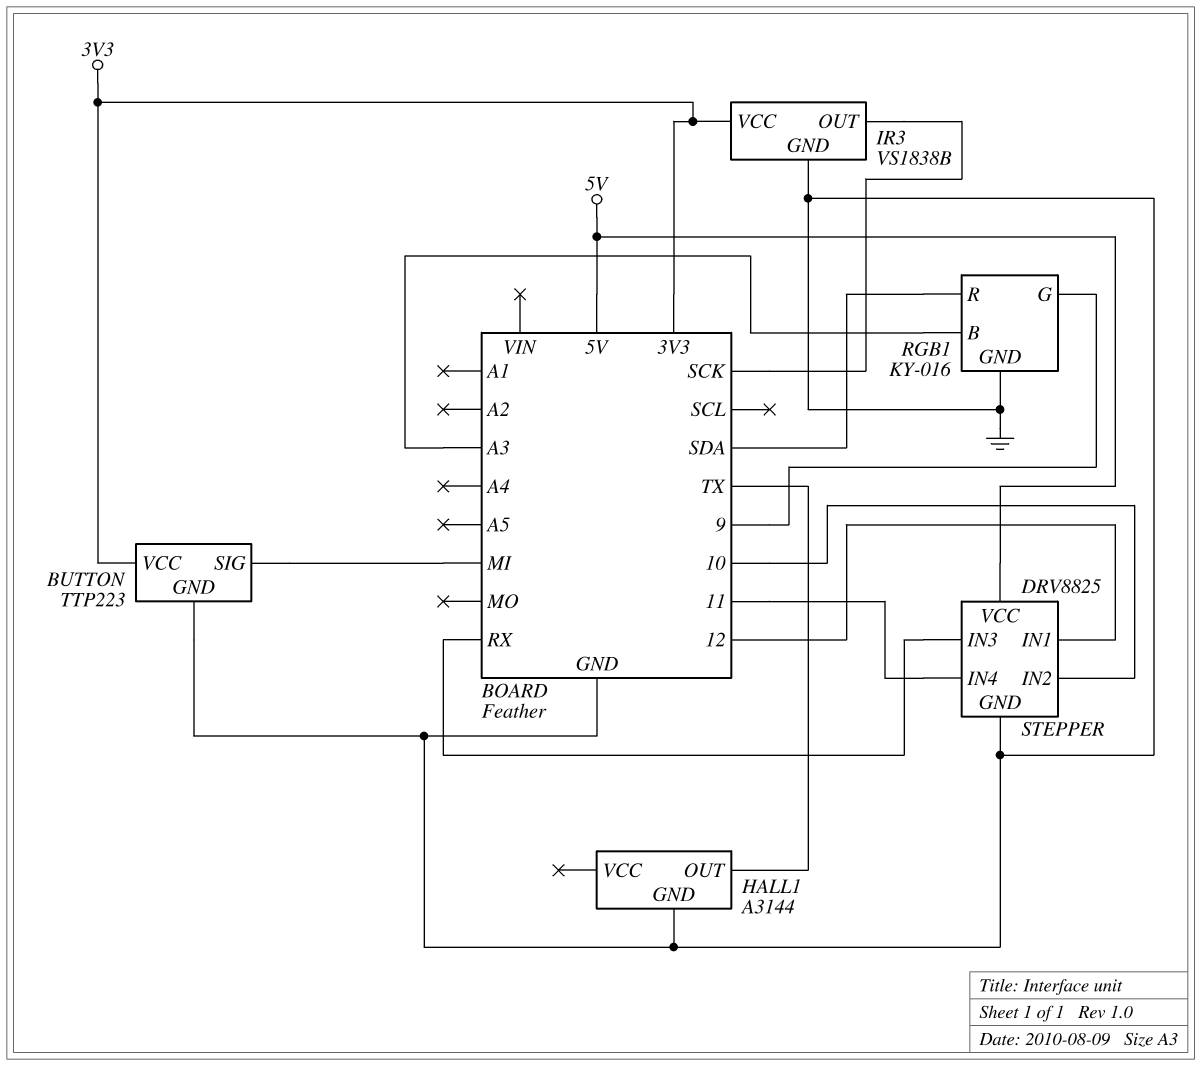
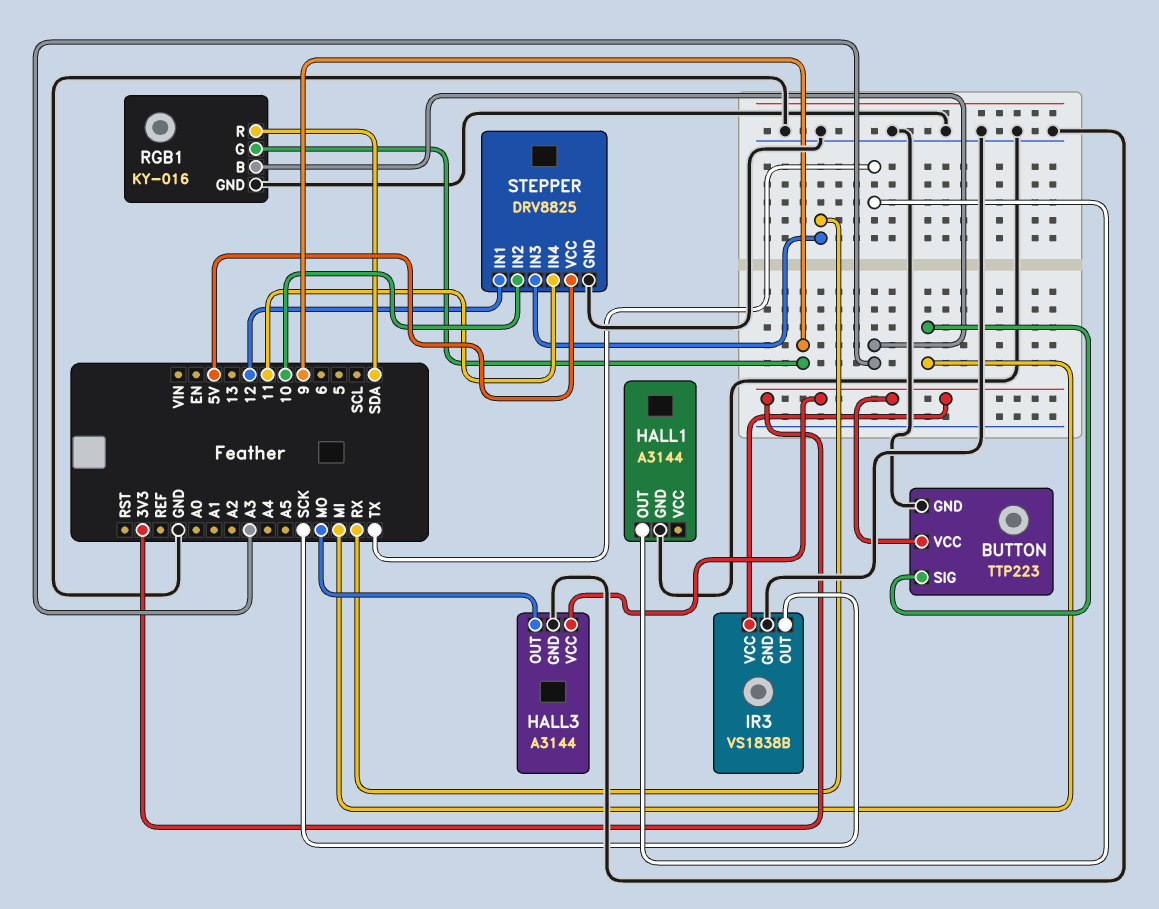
HALL3: none -> A3144
HALL3 pin GND: none -> GND
HALL3 pin OUT: none -> MO
HALL3 pin VCC: none -> 3V3

